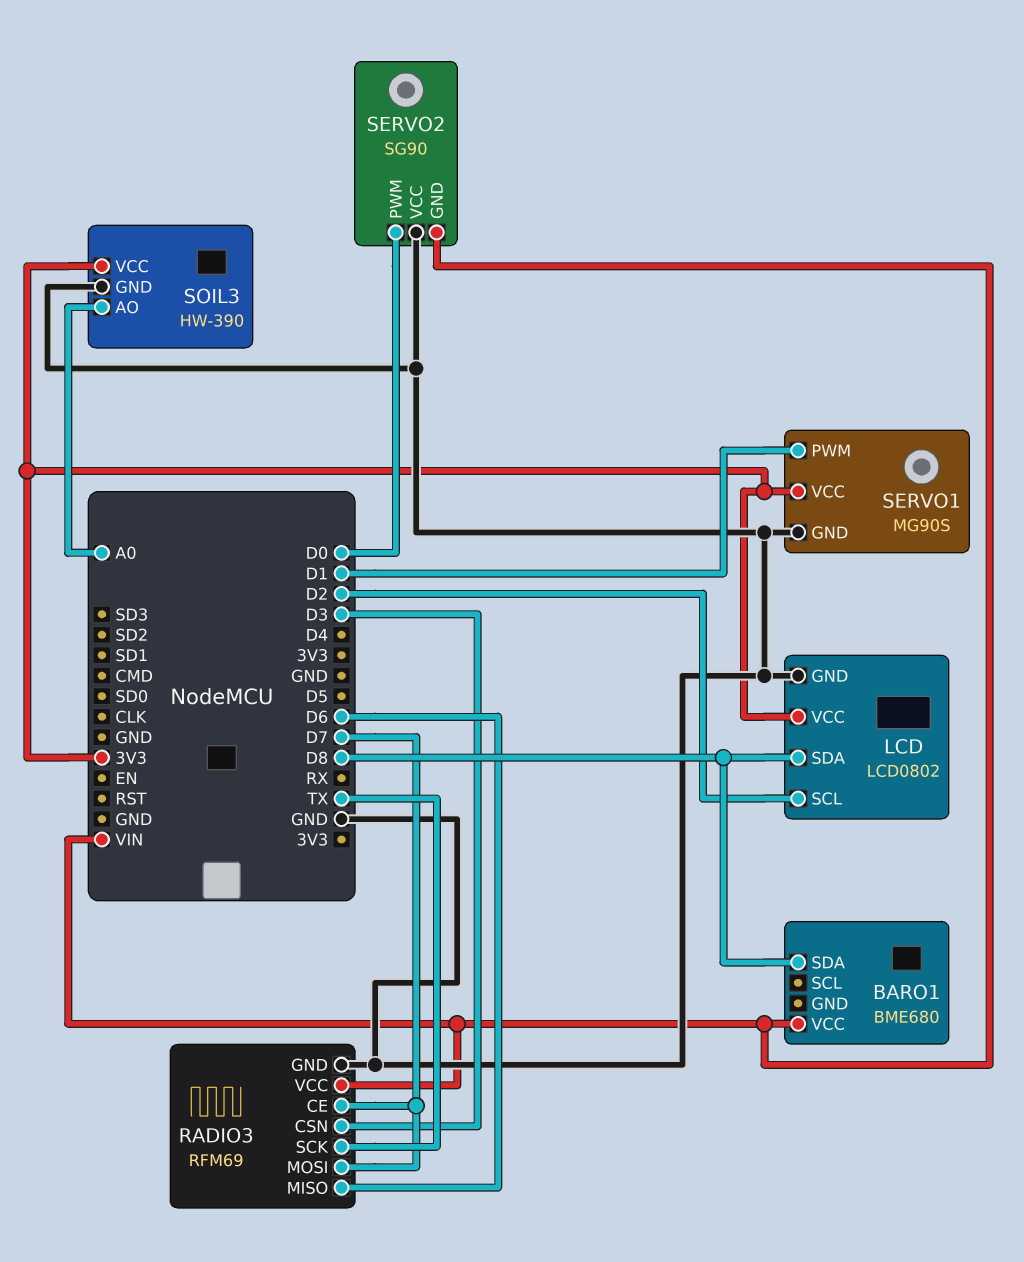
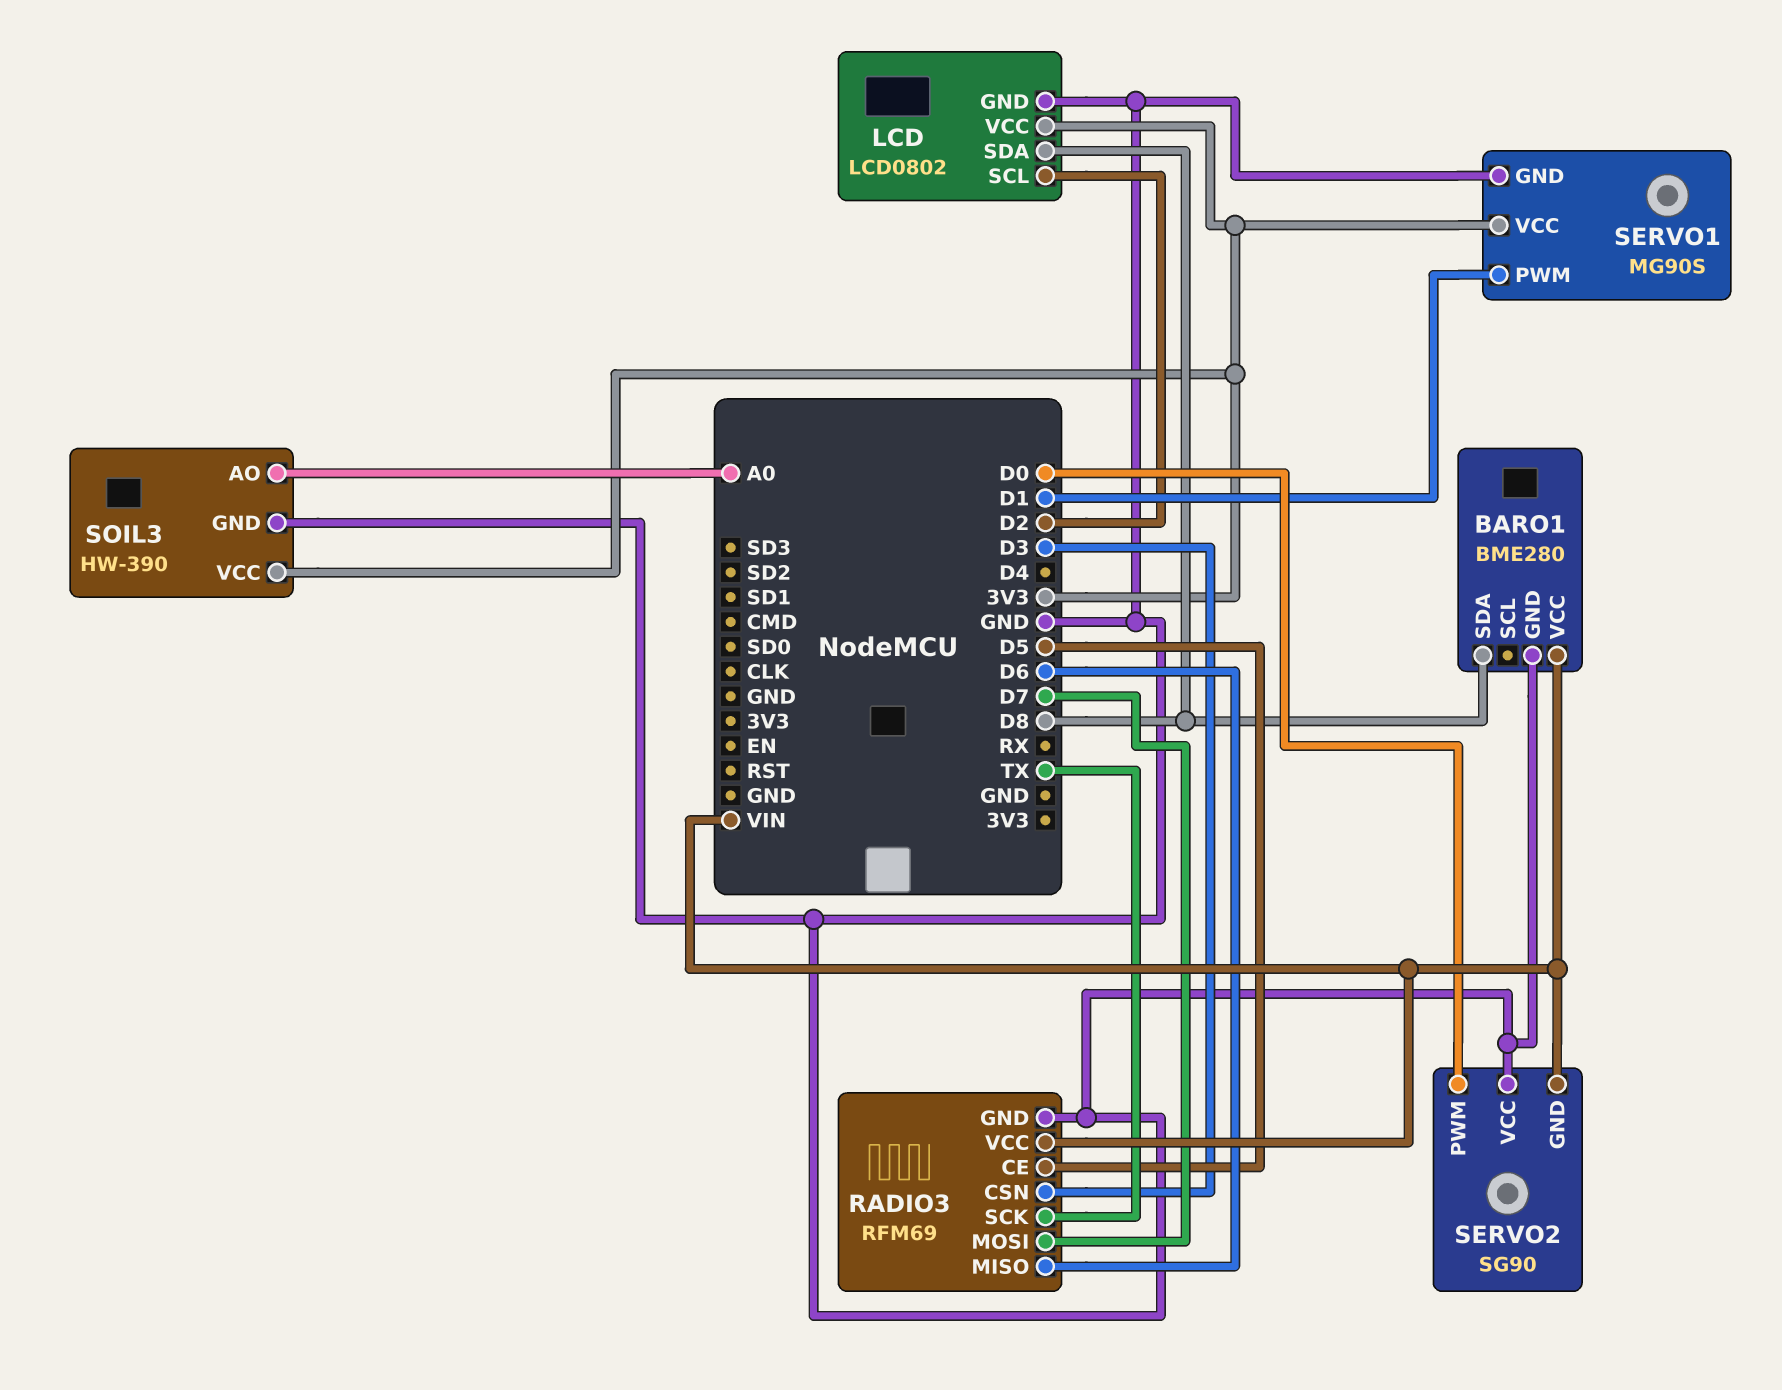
BARO1: BME680 -> BME280
BARO1 pin GND: none -> GND
RADIO3 pin CE: D7 -> D5

